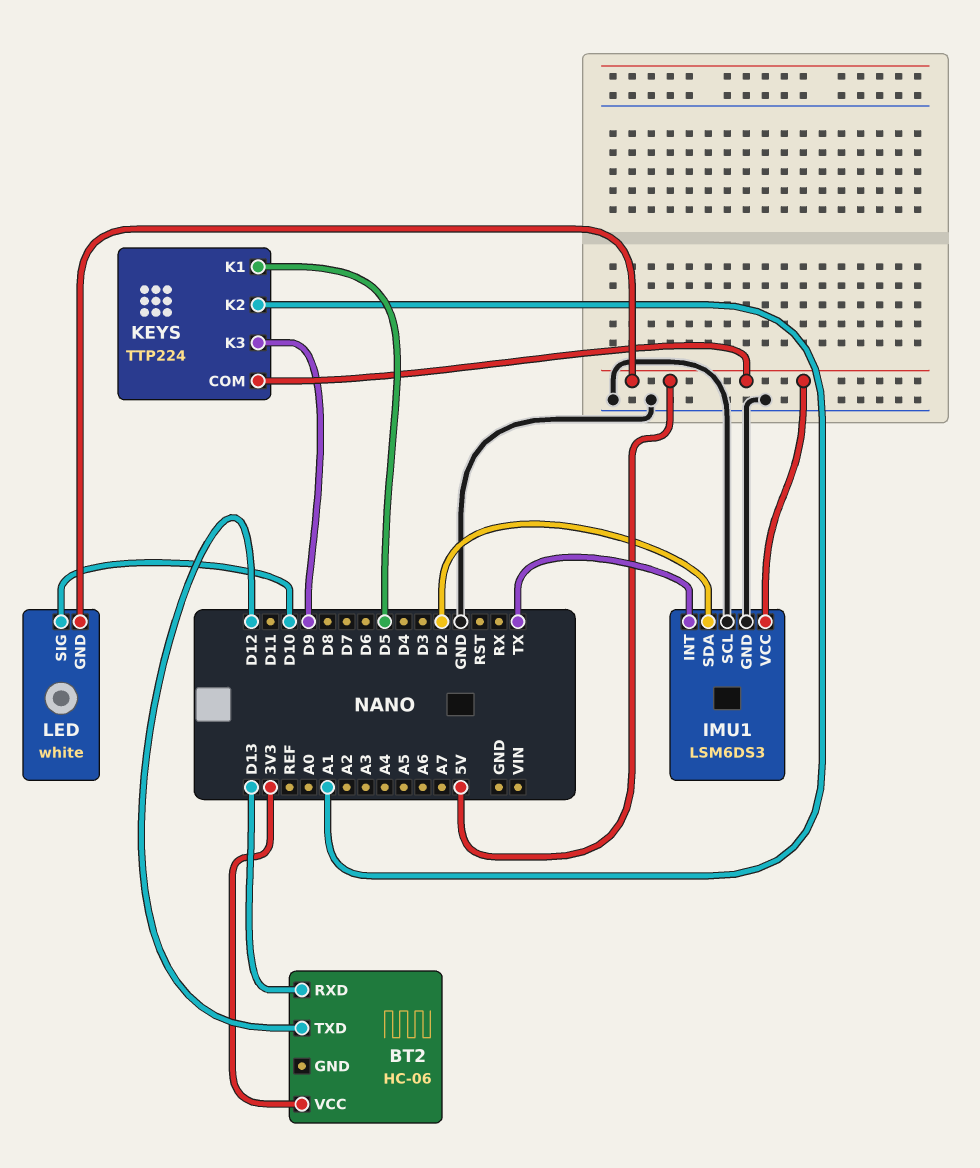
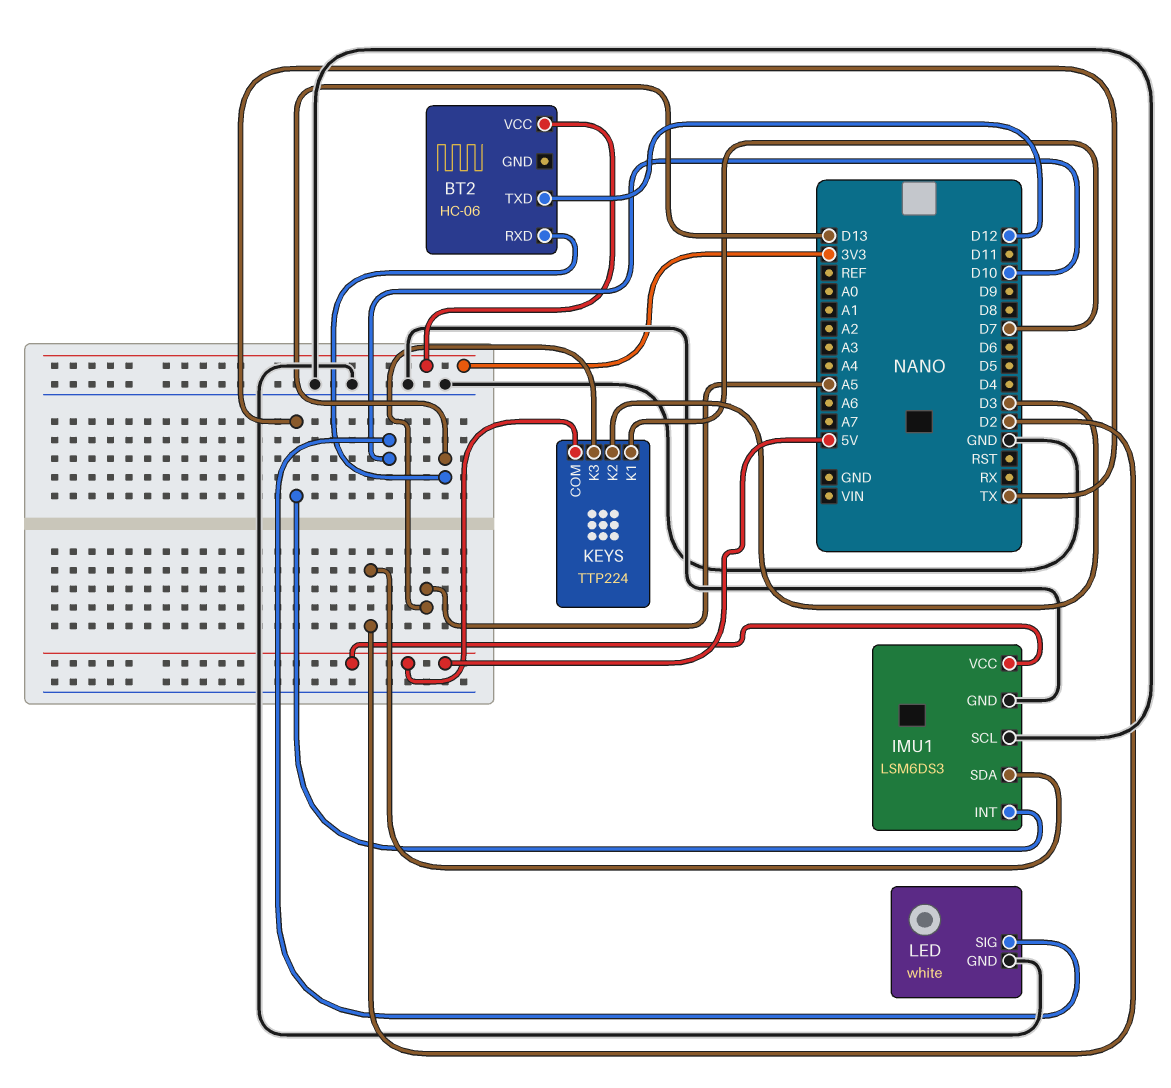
KEYS pin K1: D5 -> D7
KEYS pin K2: A1 -> D3
KEYS pin K3: D9 -> A5
LED pin GND: 5V -> GND

